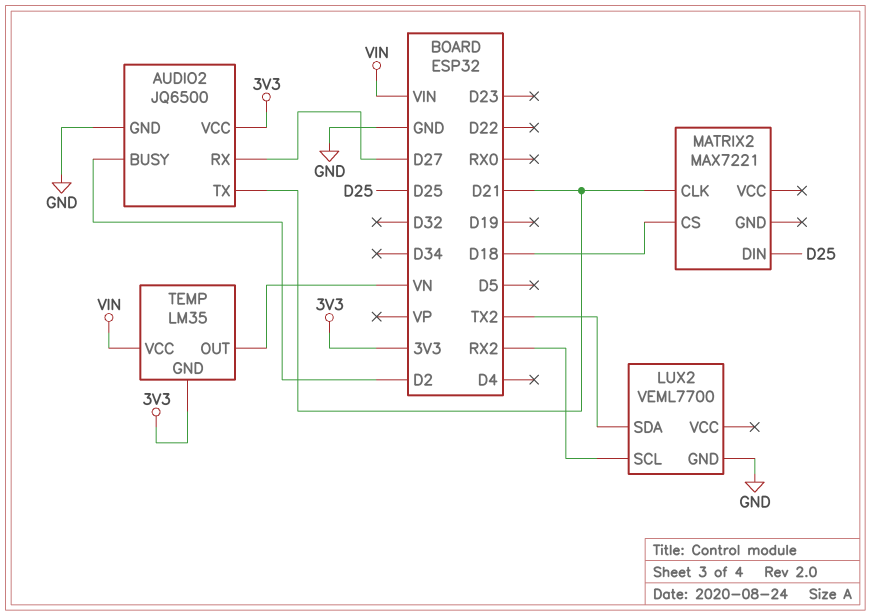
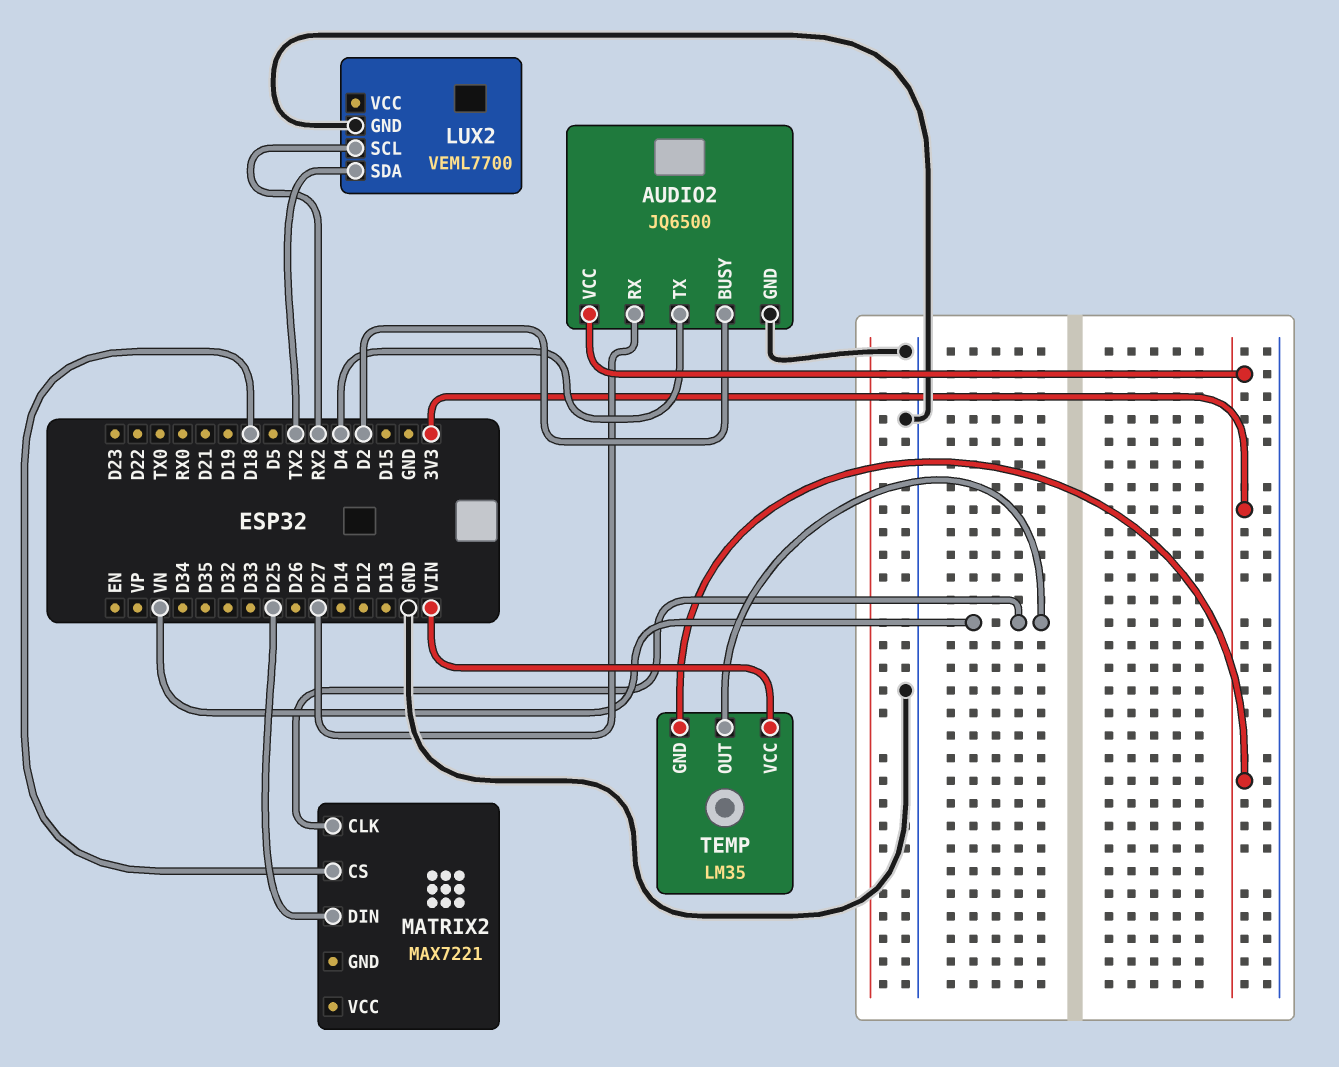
AUDIO2 pin TX: D21 -> D4
MATRIX2 pin CLK: D21 -> VN

